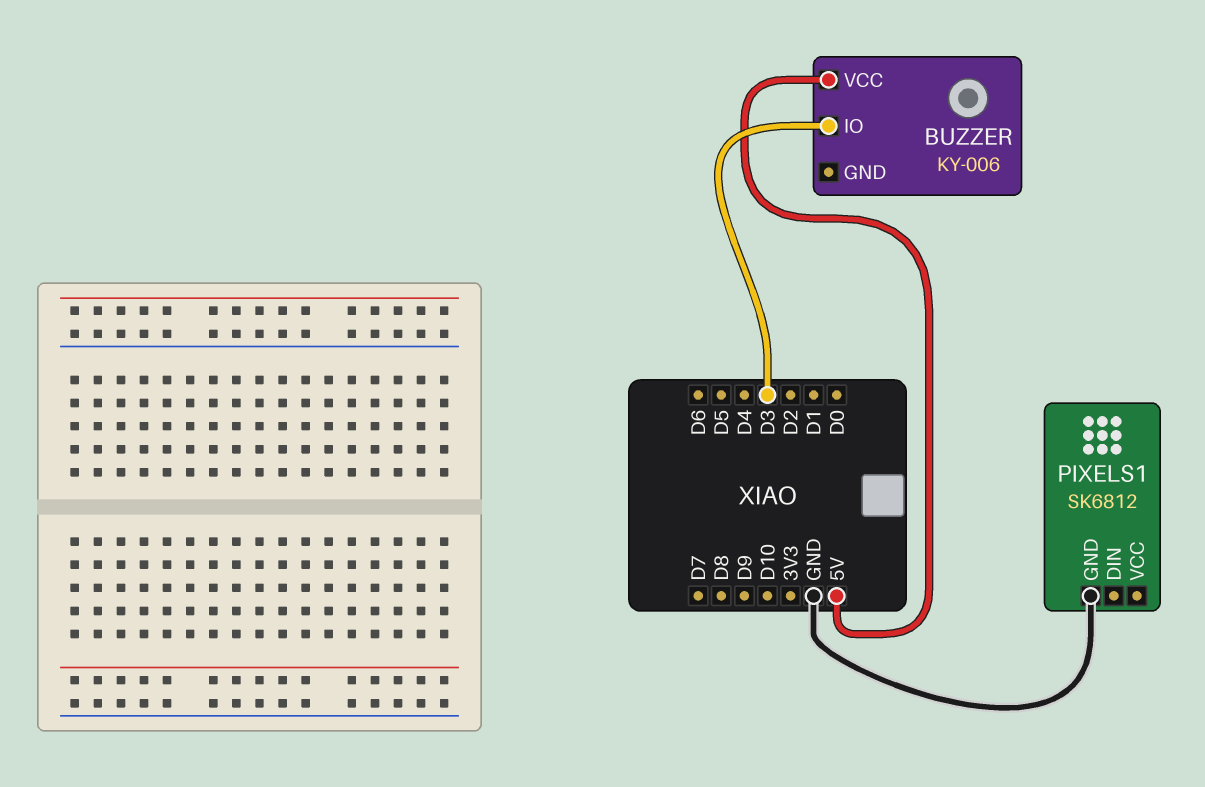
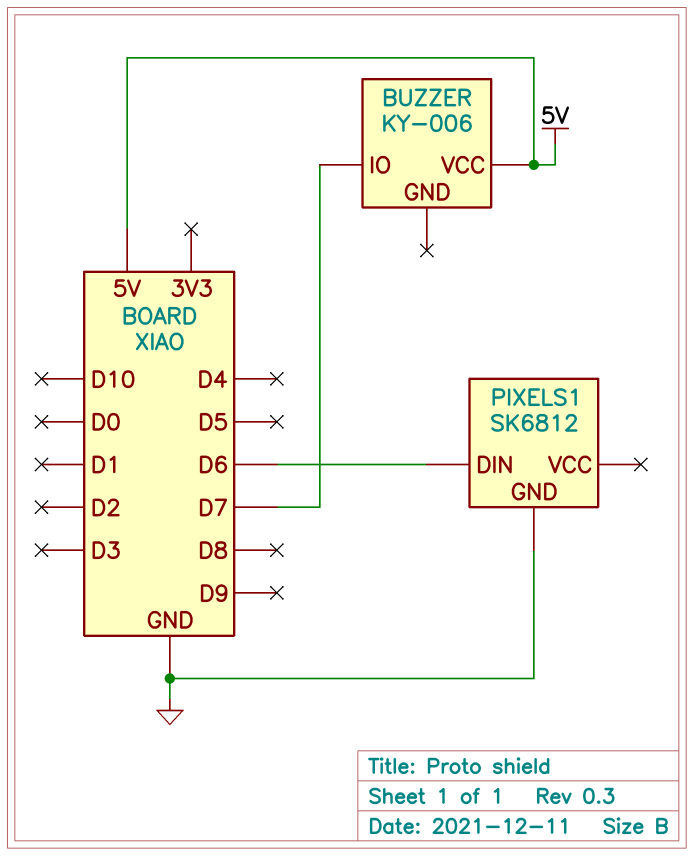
BUZZER pin IO: D3 -> D7
PIXELS1 pin DIN: none -> D6

